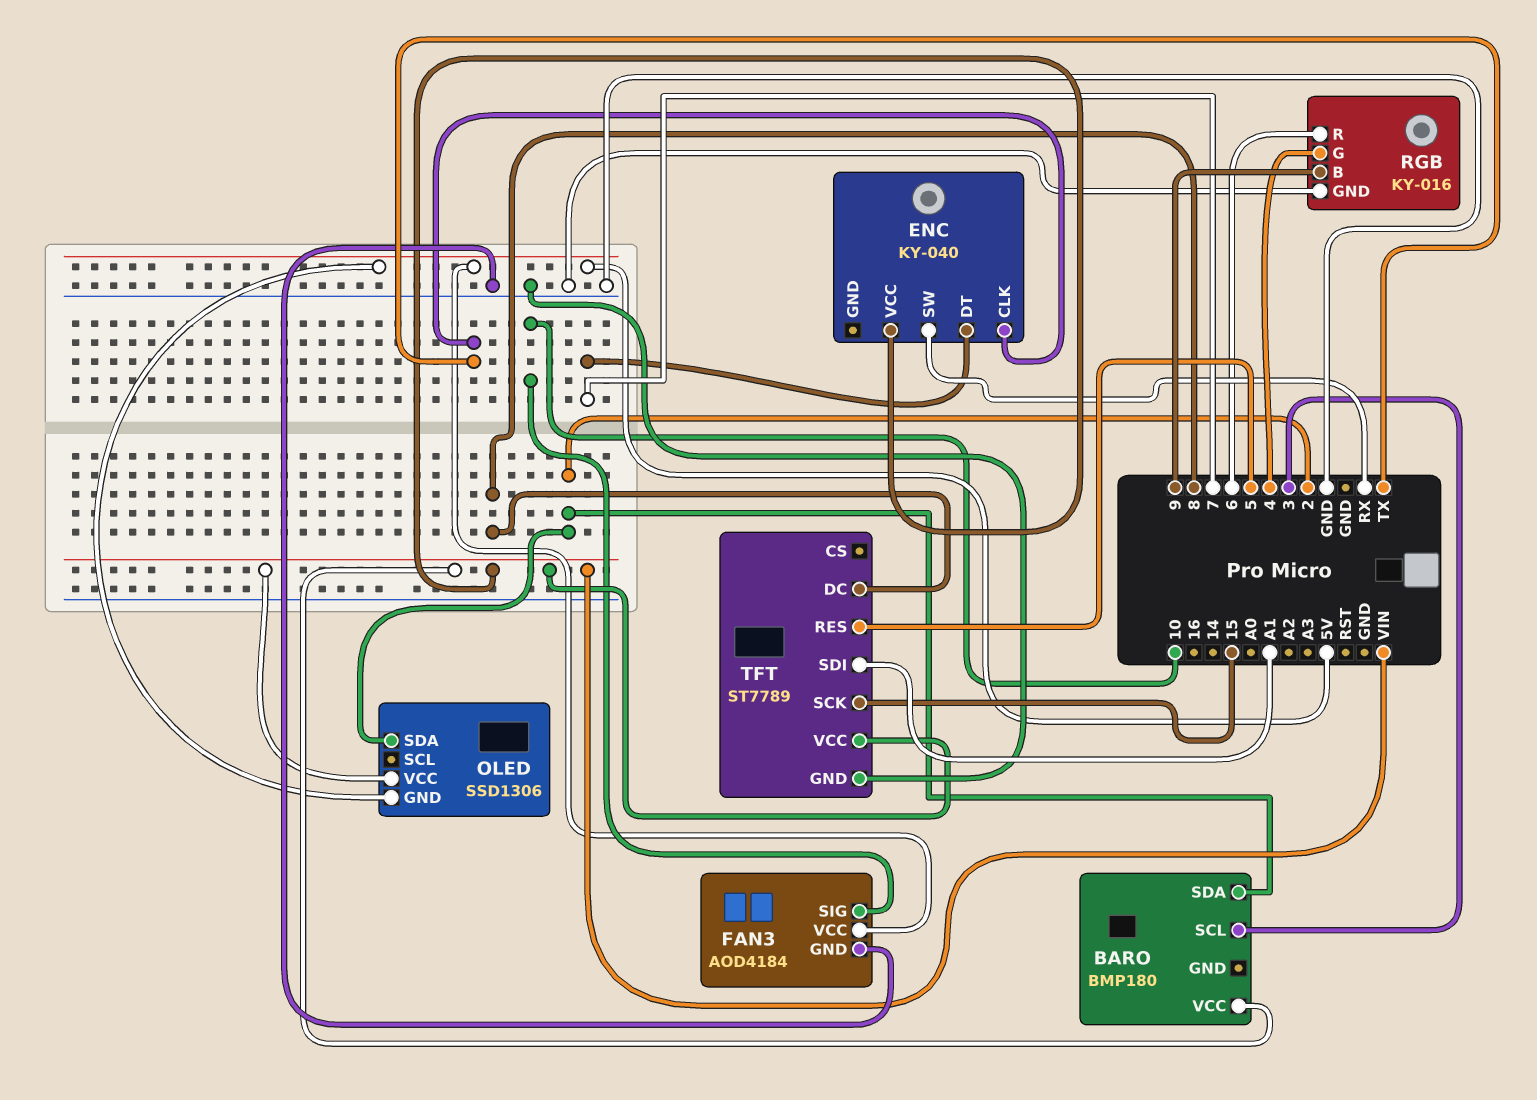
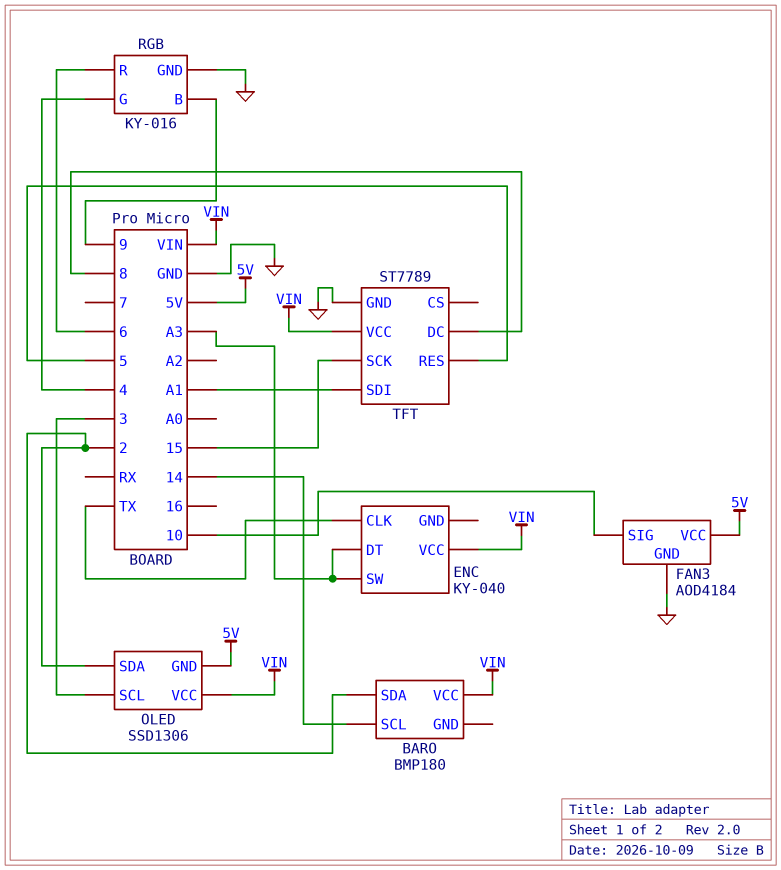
BARO pin SCL: 3 -> 14
ENC pin DT: 7 -> A3
ENC pin SW: RX -> A3
OLED pin SCL: none -> 3

